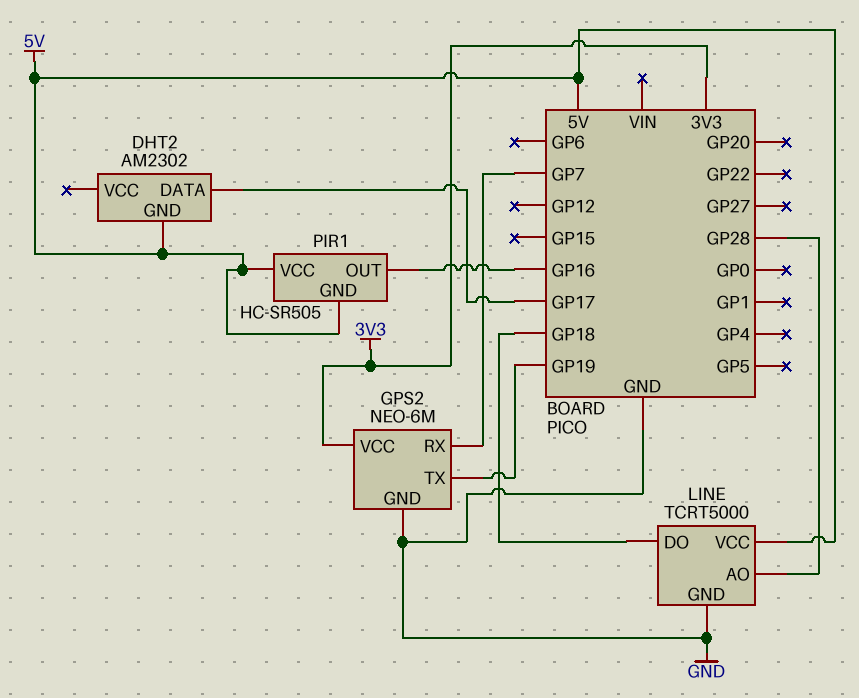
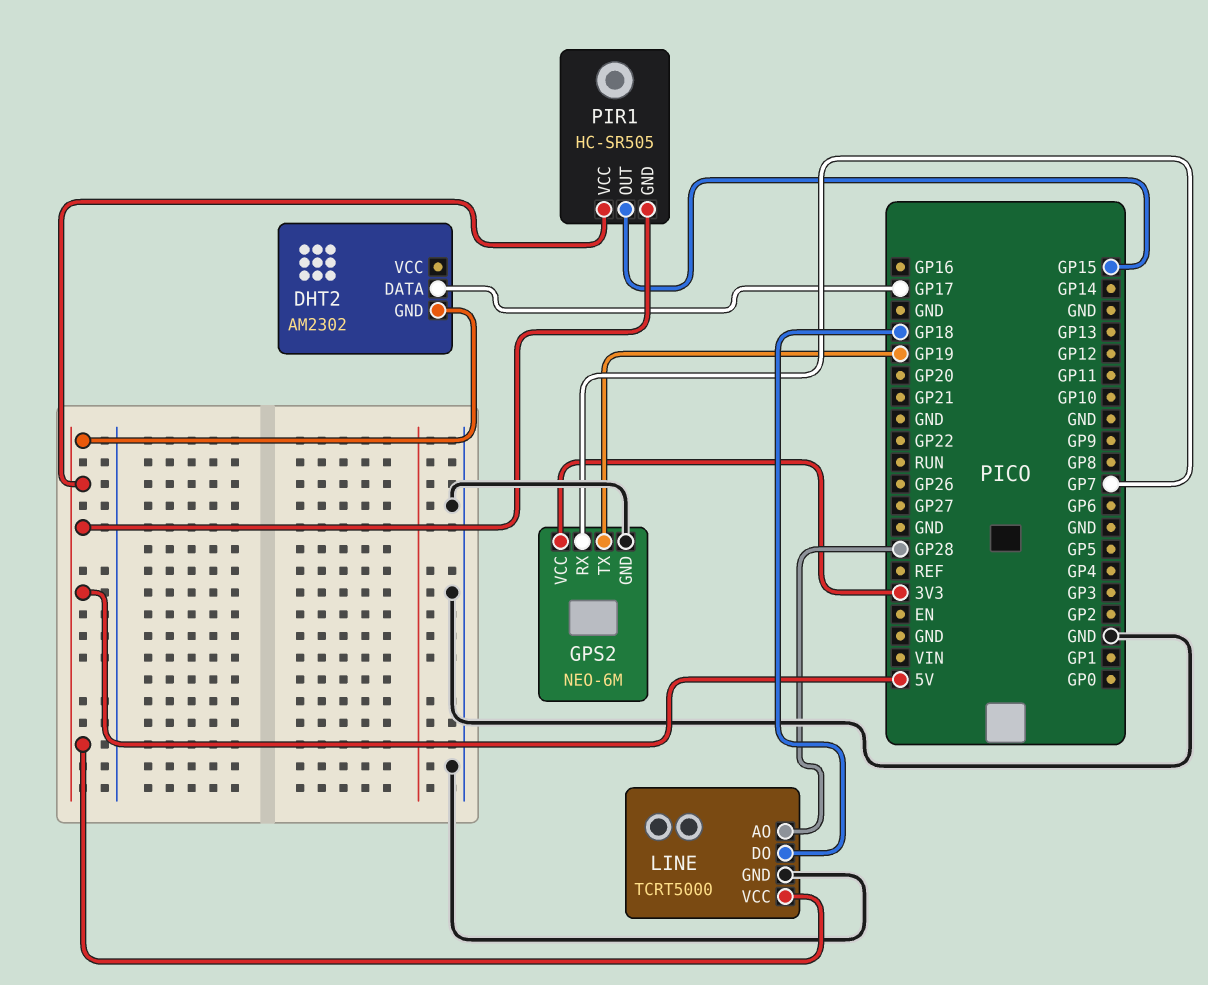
PIR1 pin OUT: GP16 -> GP15

